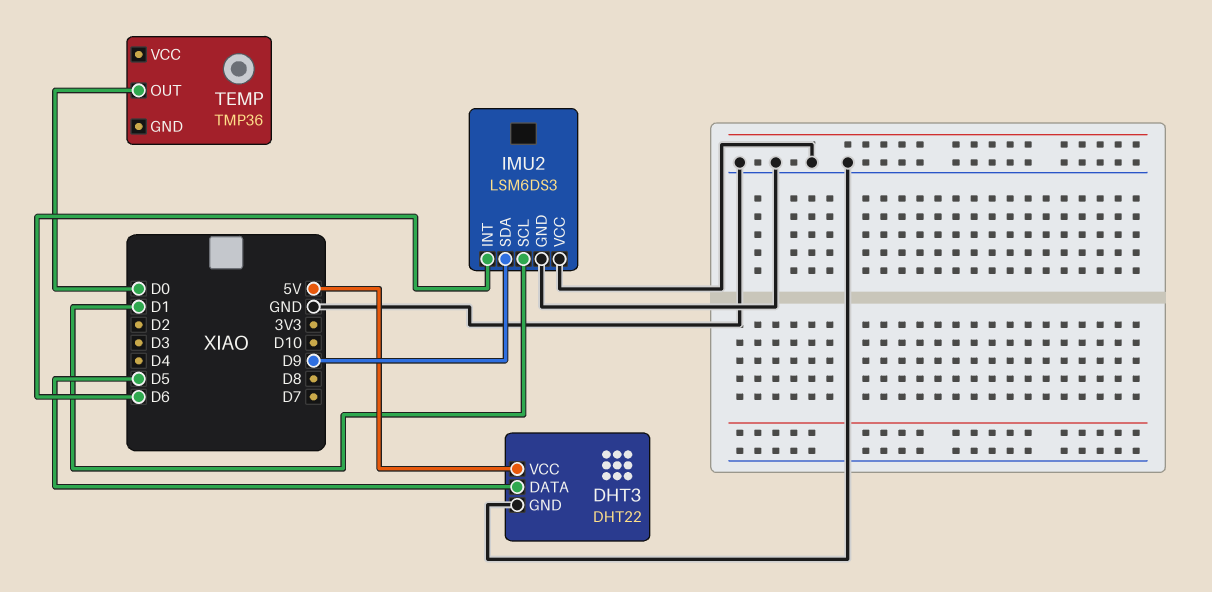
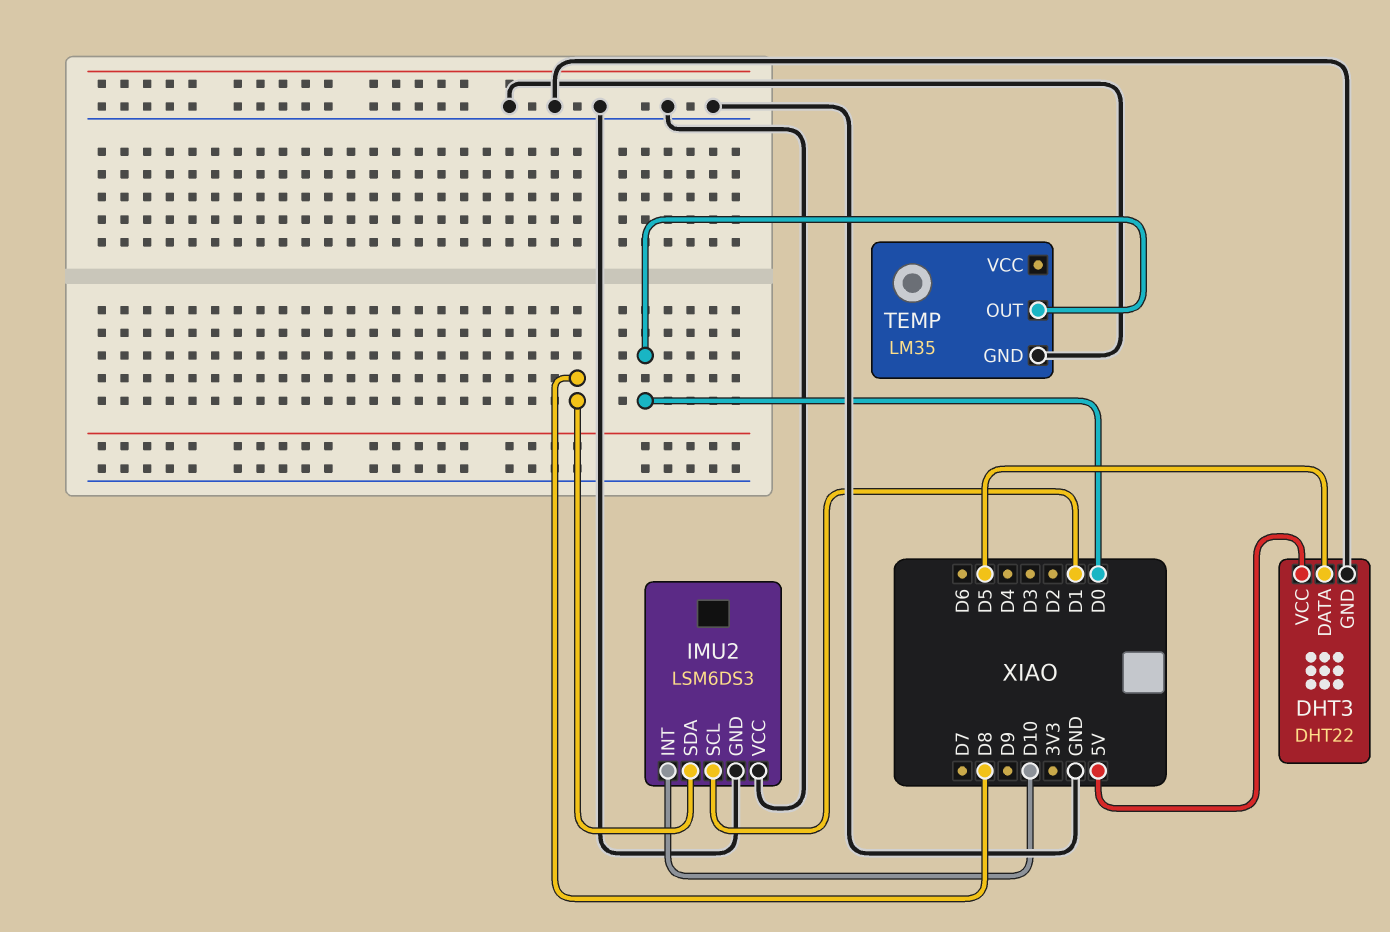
IMU2 pin INT: D6 -> D10
IMU2 pin SDA: D9 -> D8
TEMP: TMP36 -> LM35
TEMP pin GND: none -> GND

